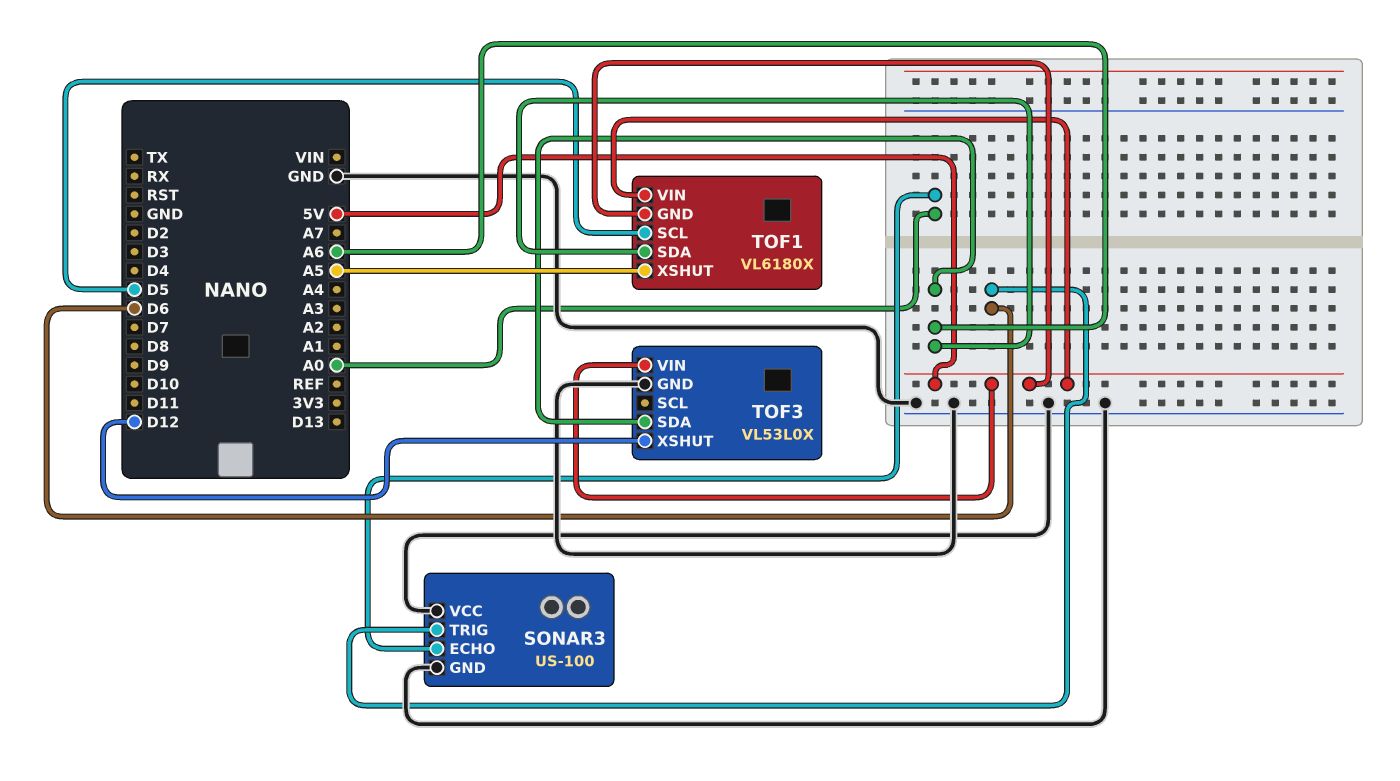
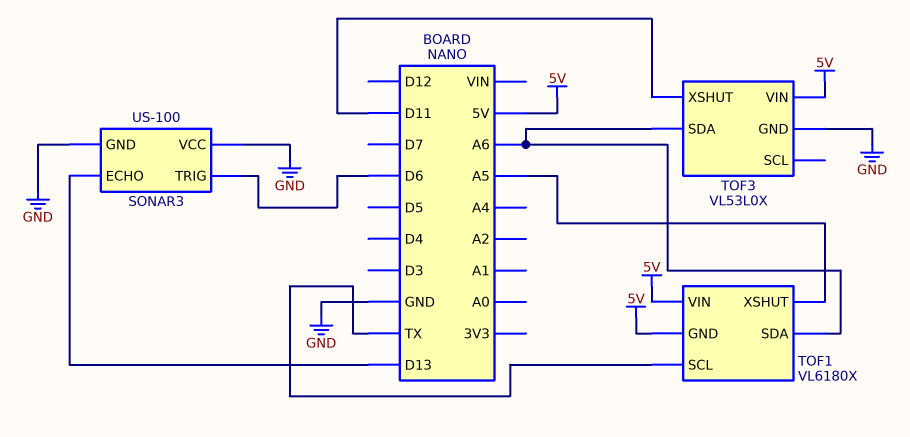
SONAR3 pin ECHO: A0 -> D13
TOF1 pin SCL: D5 -> TX
TOF3 pin XSHUT: D12 -> D11

